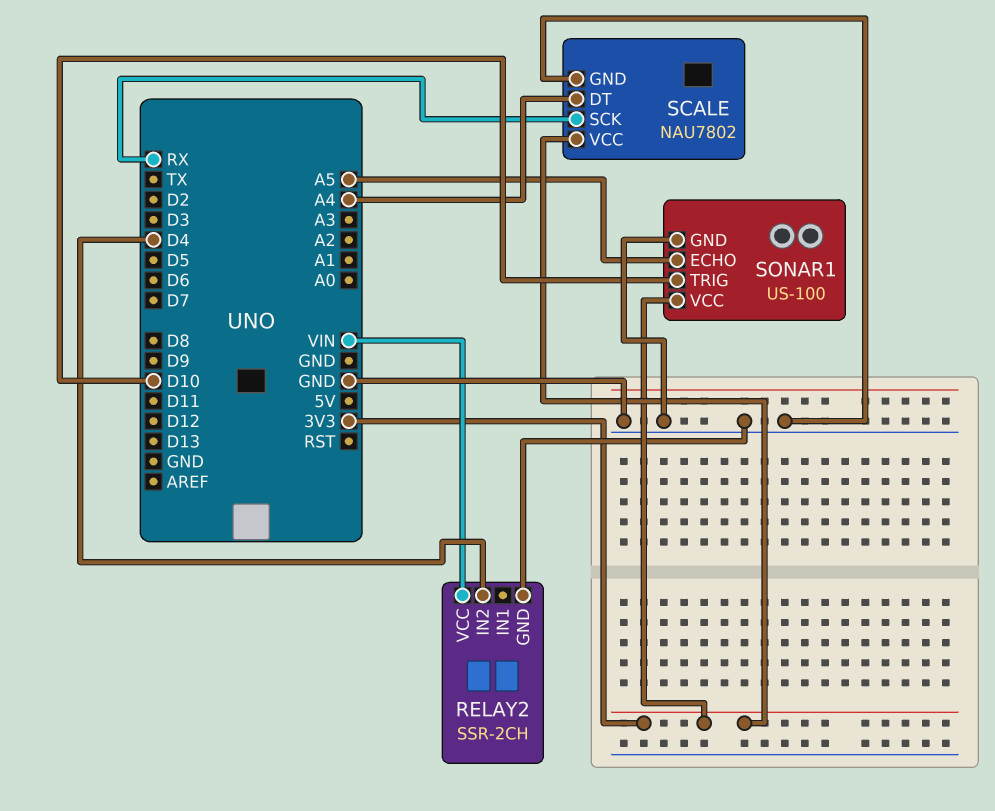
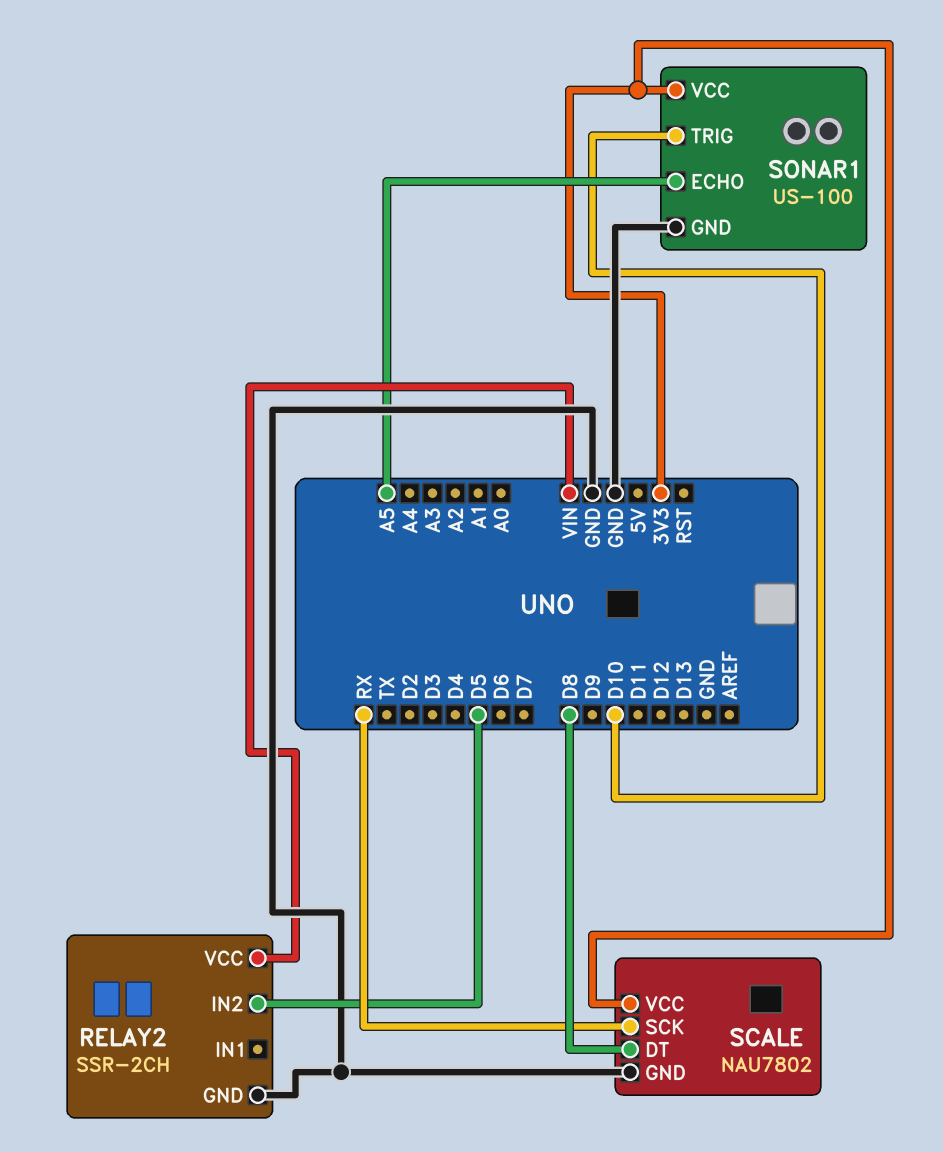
RELAY2 pin IN2: D4 -> D5
SCALE pin DT: A4 -> D8

